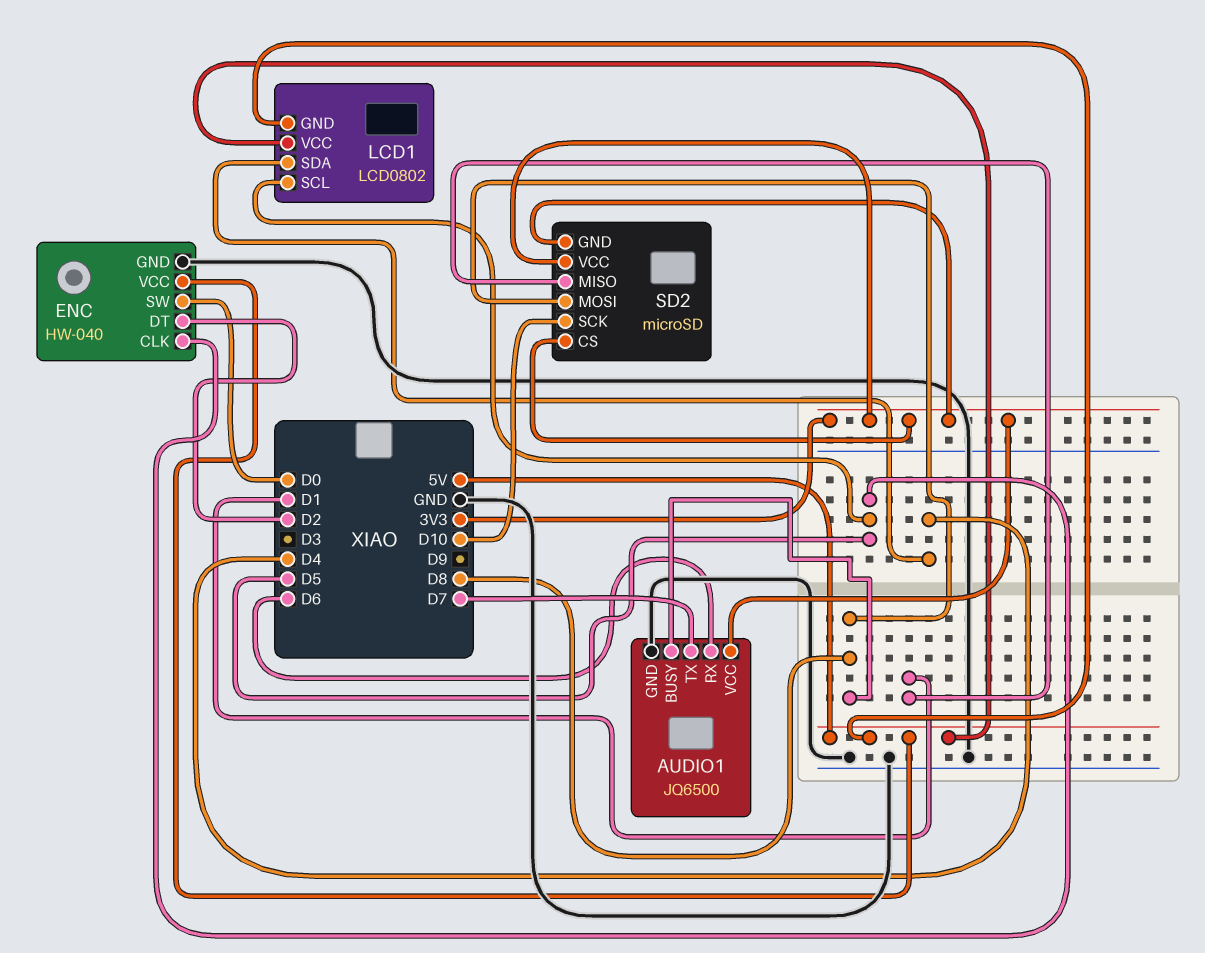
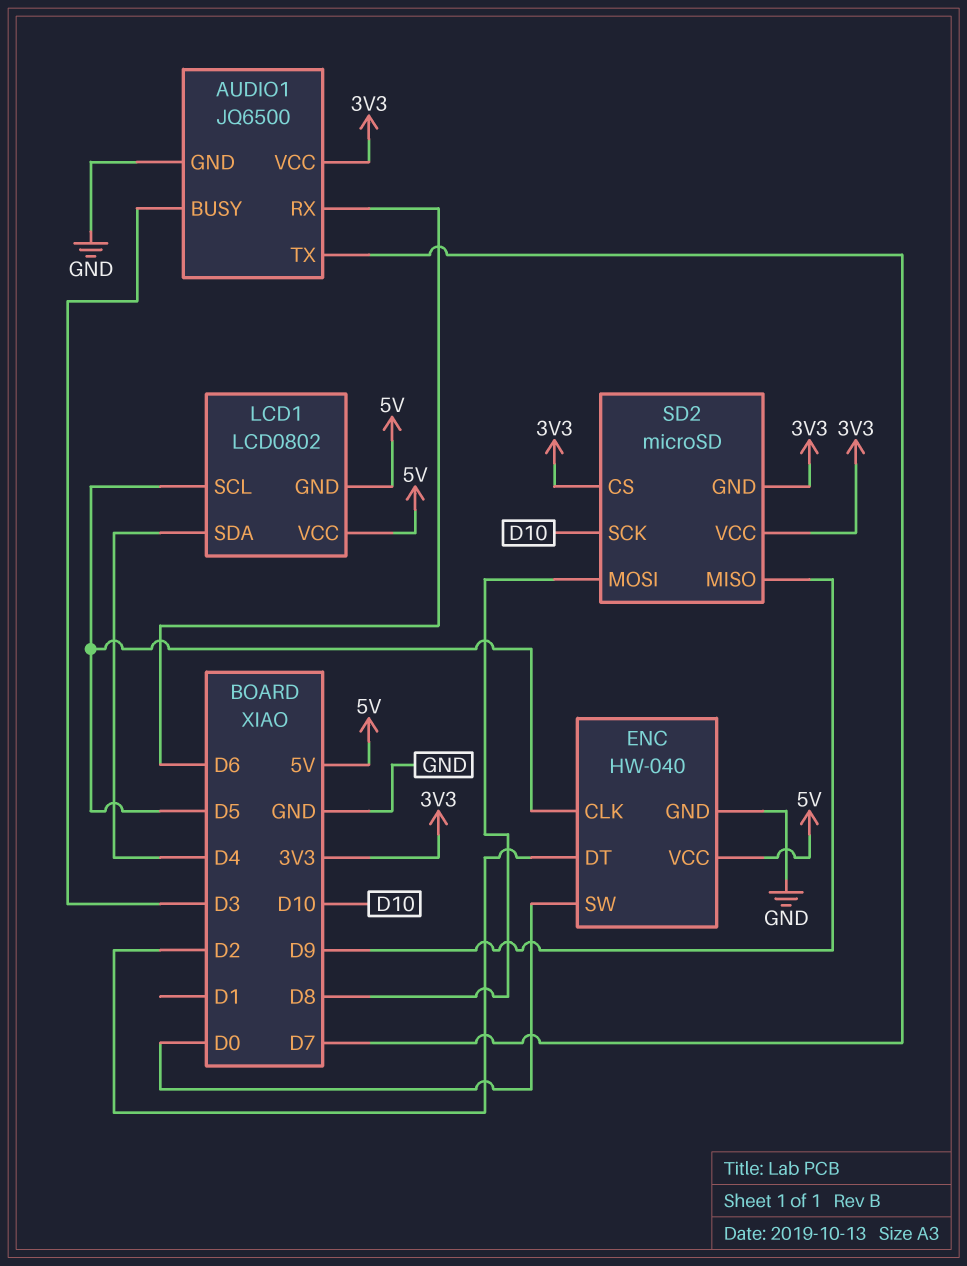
AUDIO1 pin BUSY: D8 -> D3
SD2 pin MISO: D1 -> D9

